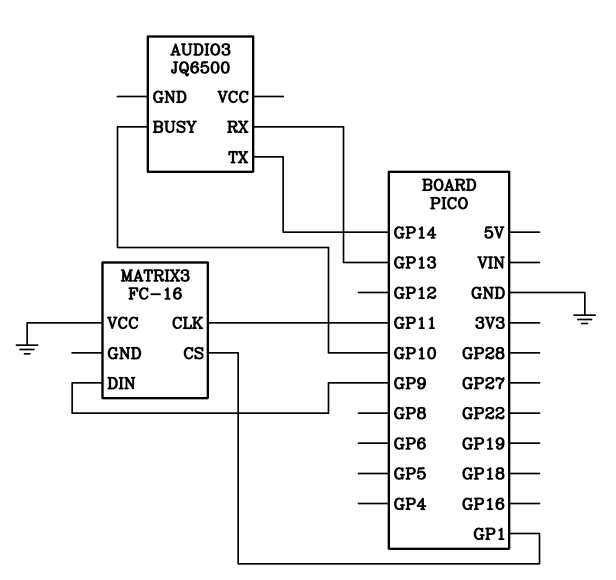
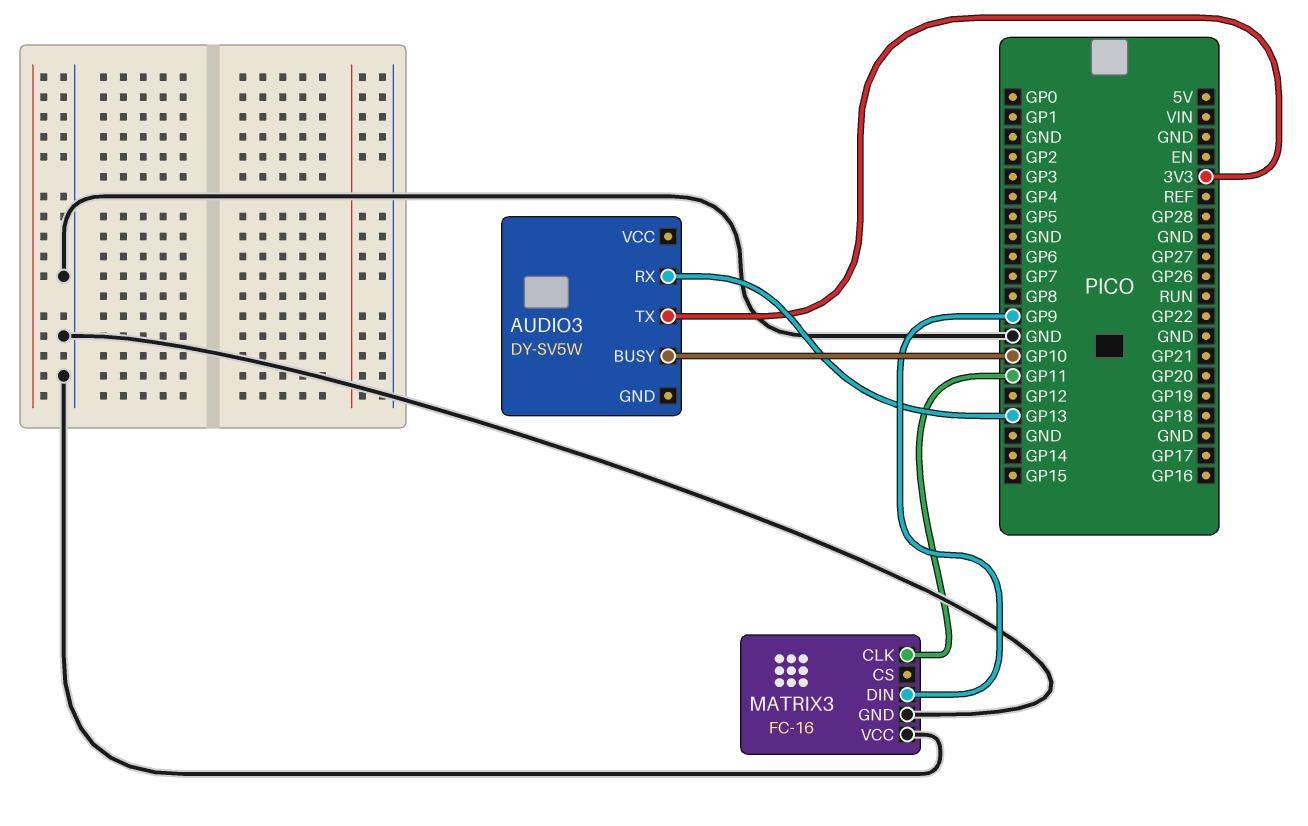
AUDIO3: JQ6500 -> DY-SV5W
AUDIO3 pin TX: GP14 -> 3V3
MATRIX3 pin CS: GP1 -> none
MATRIX3 pin GND: none -> GND

